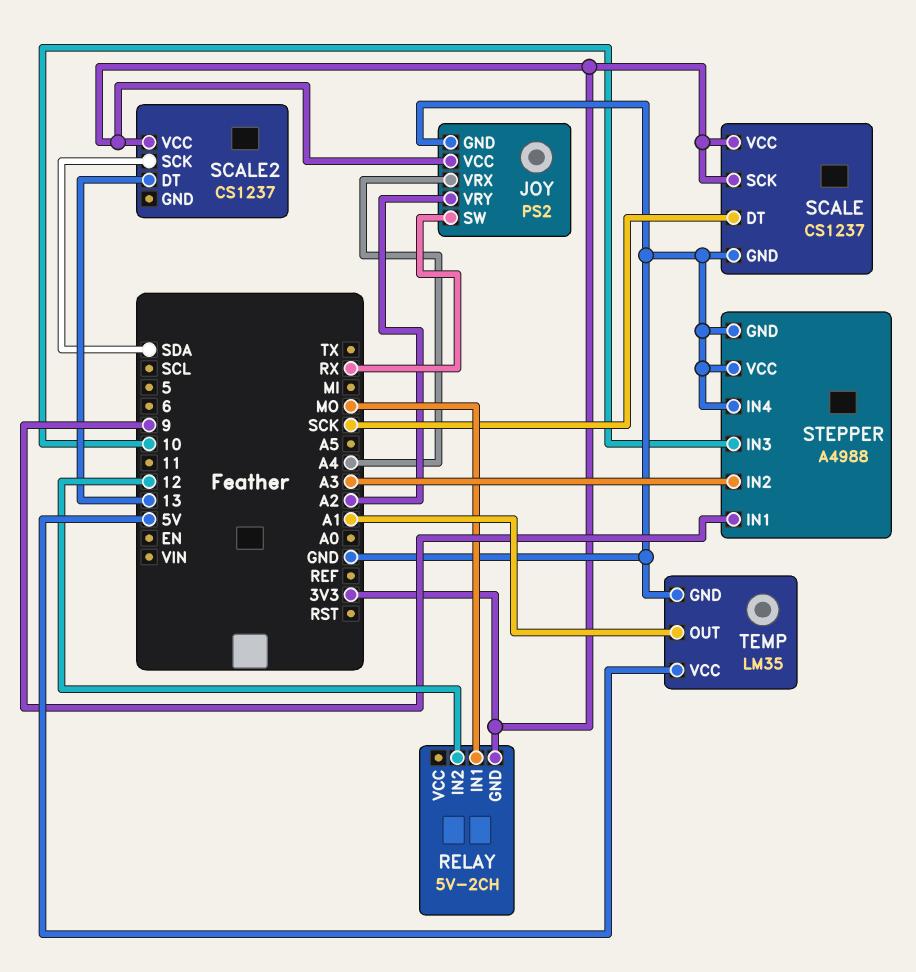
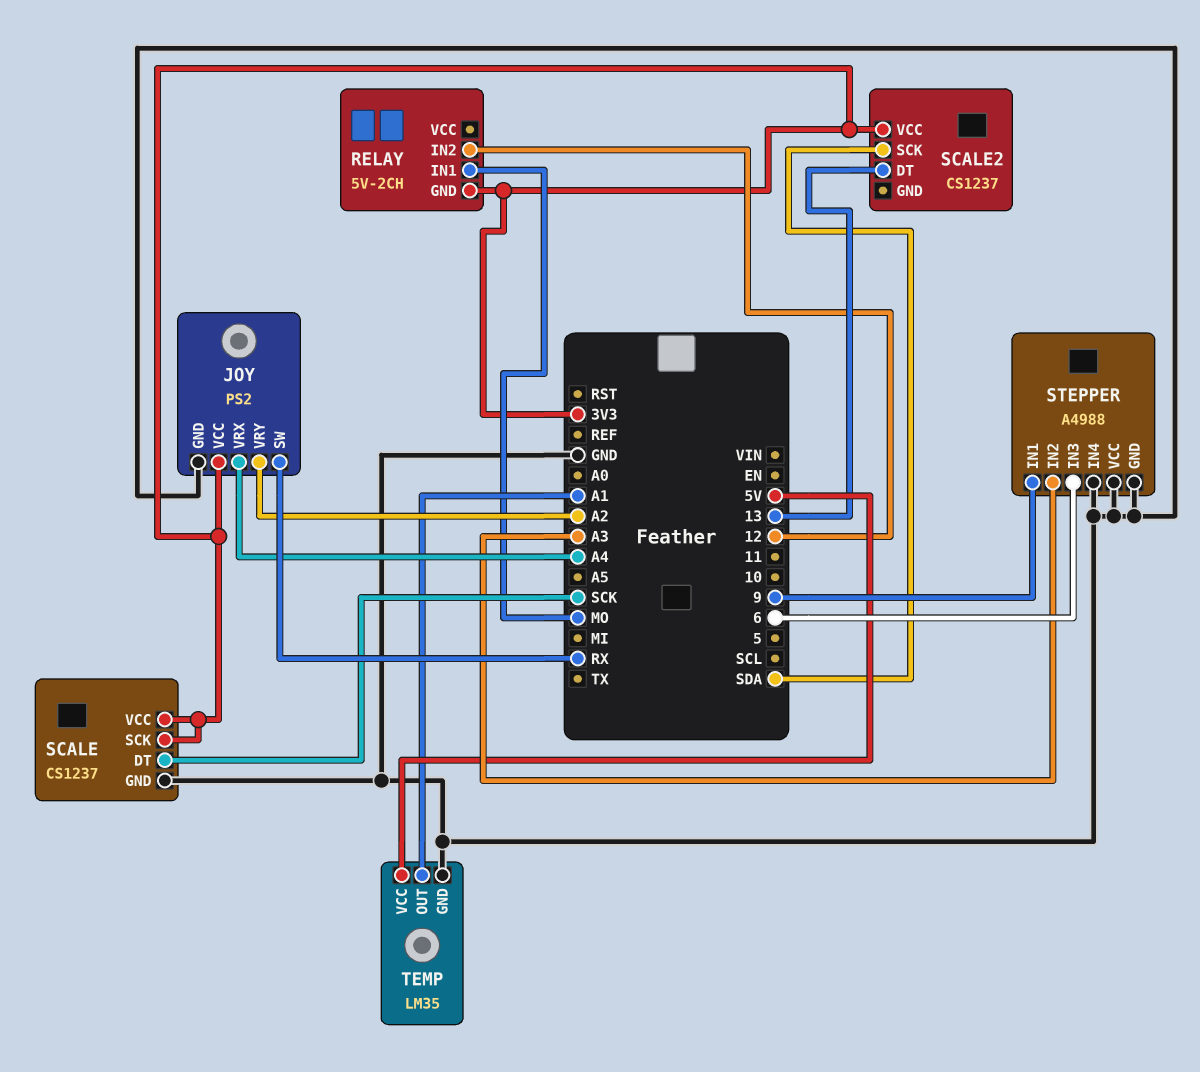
STEPPER pin IN3: 10 -> 6

